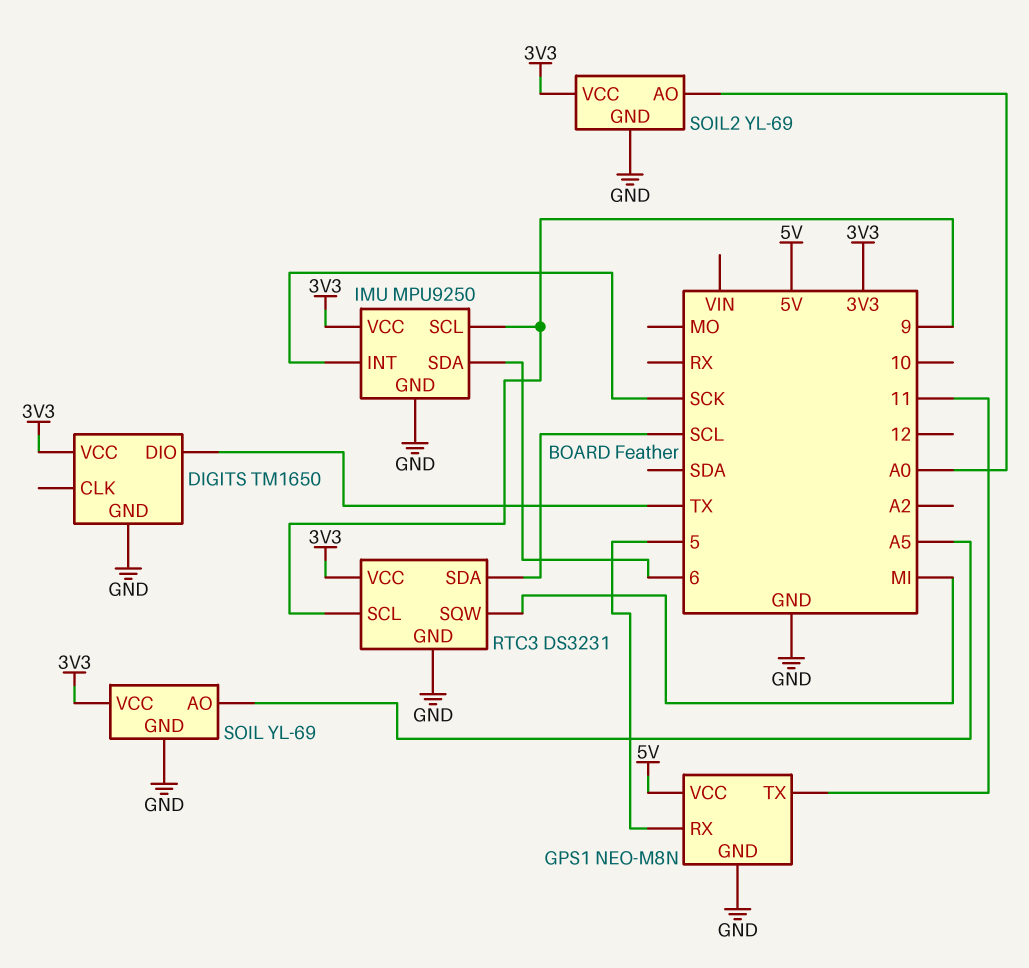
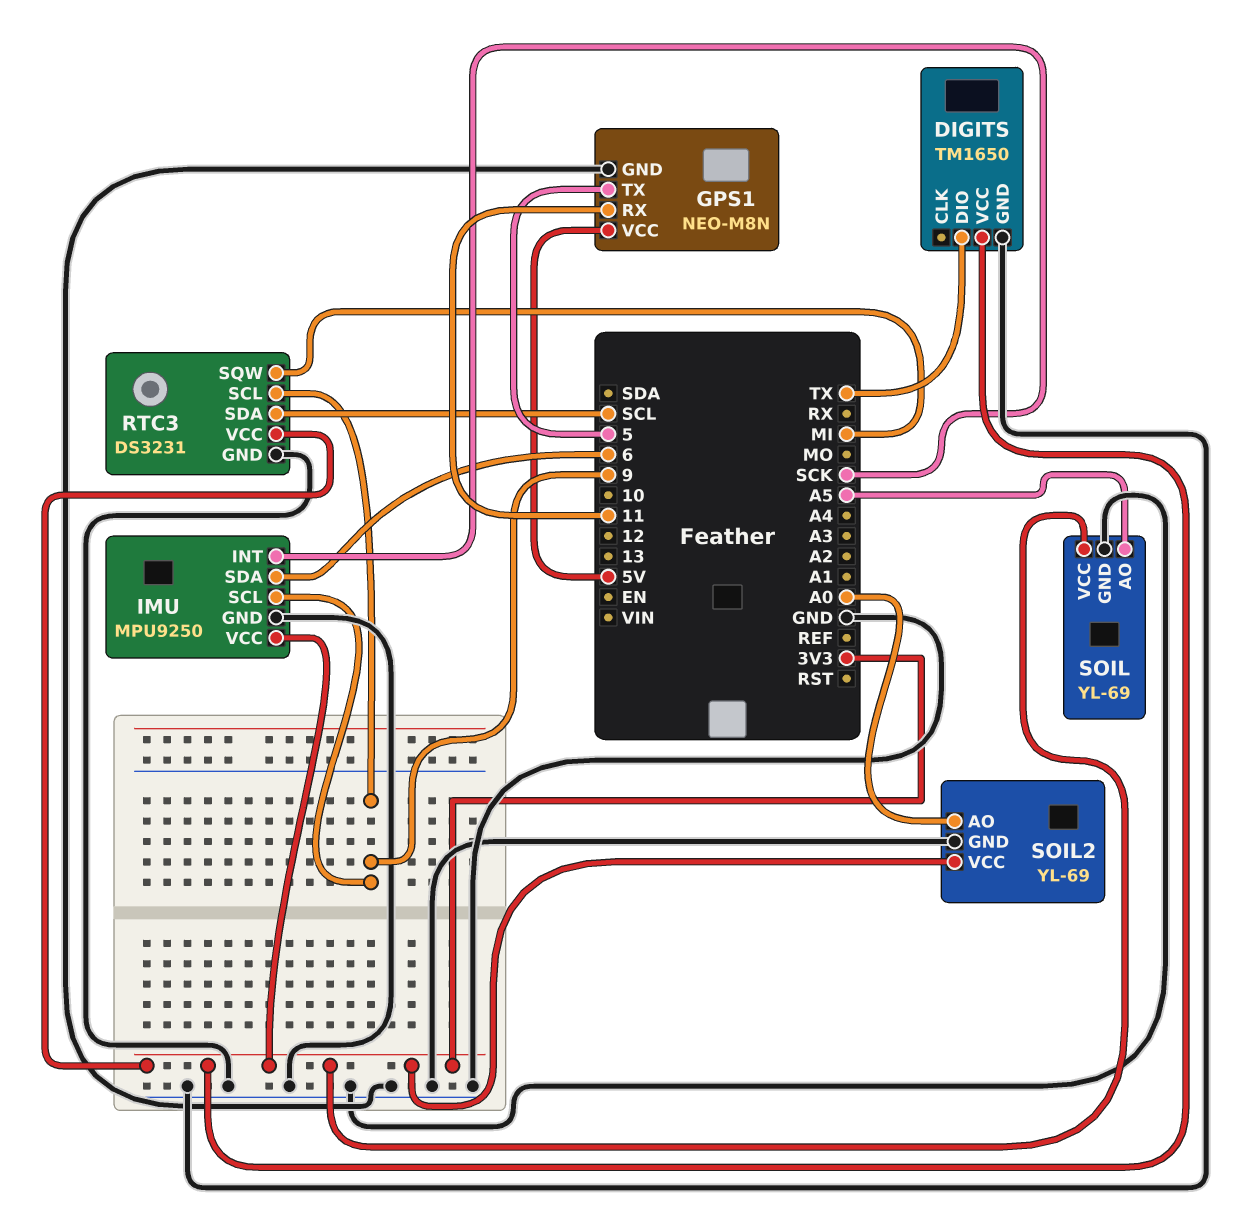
GPS1 pin RX: 5 -> 11
GPS1 pin TX: 11 -> 5

